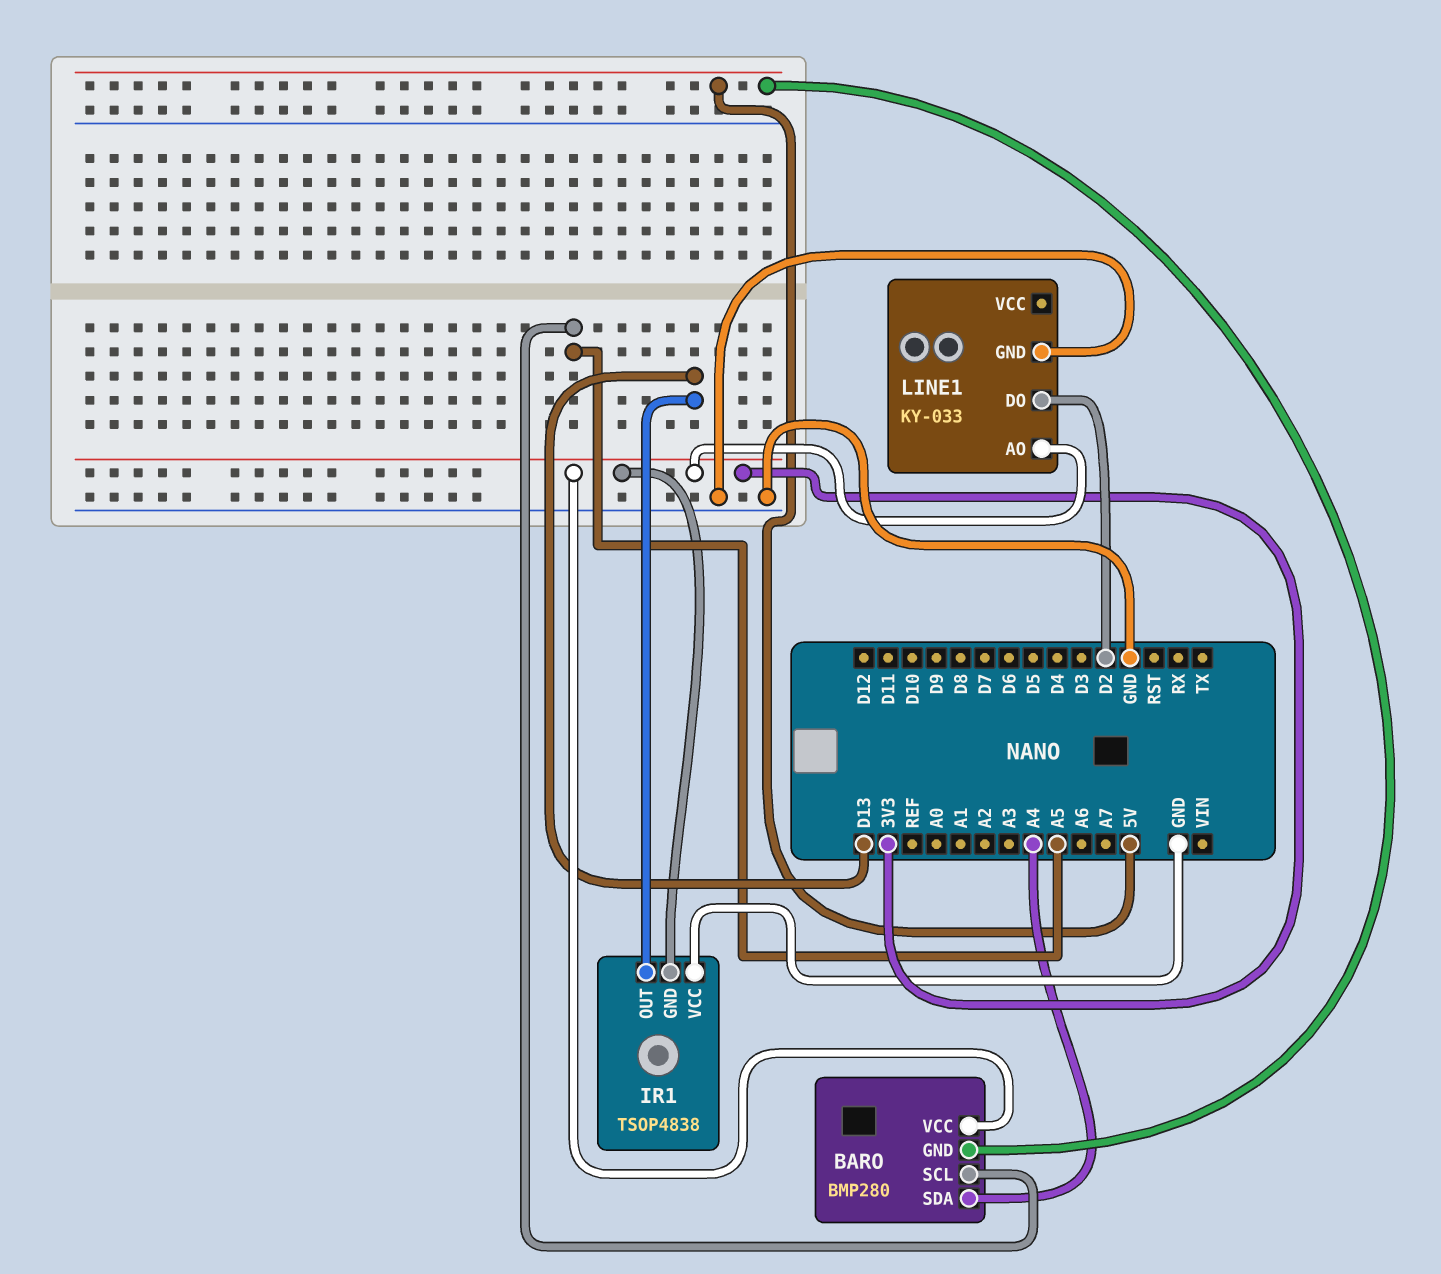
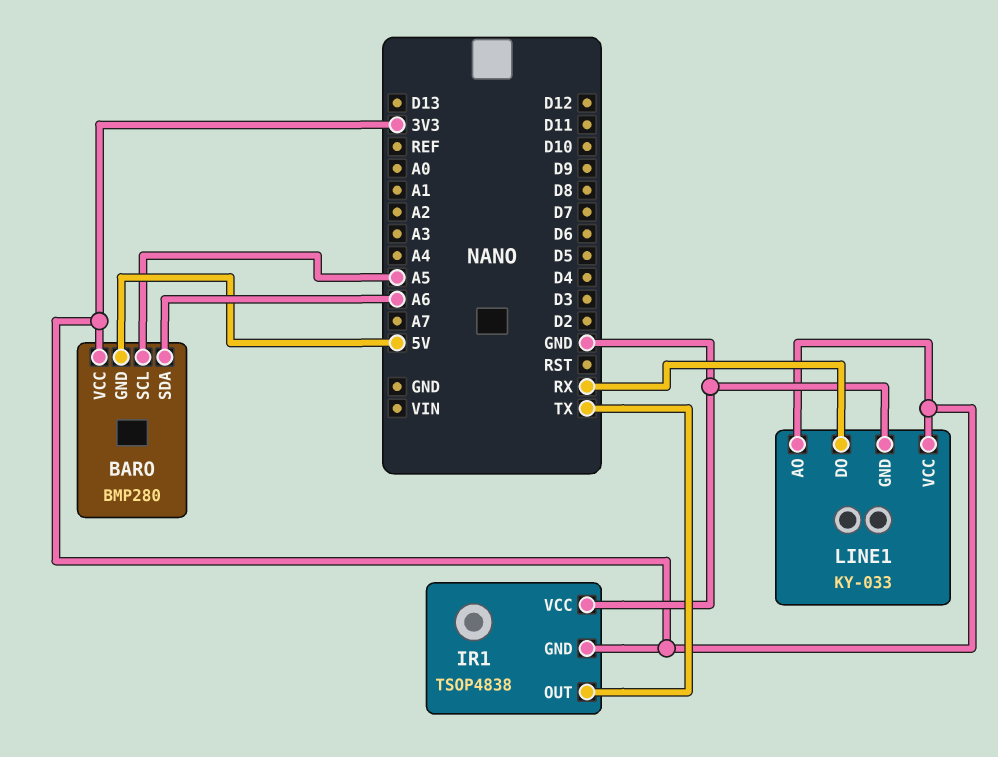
BARO pin SDA: A4 -> A6
IR1 pin OUT: D13 -> TX
LINE1 pin DO: D2 -> RX
LINE1 pin VCC: none -> 3V3

